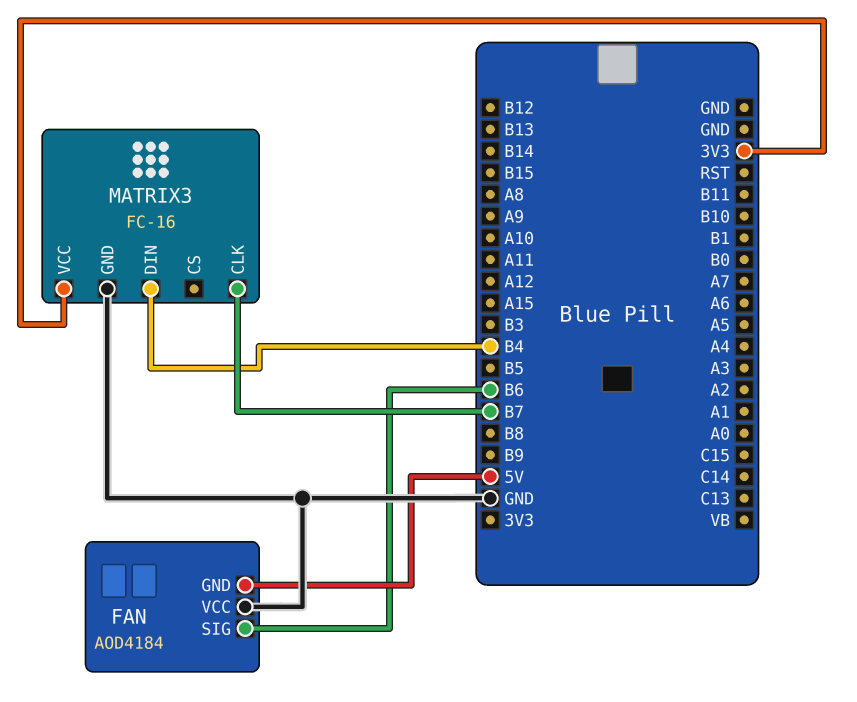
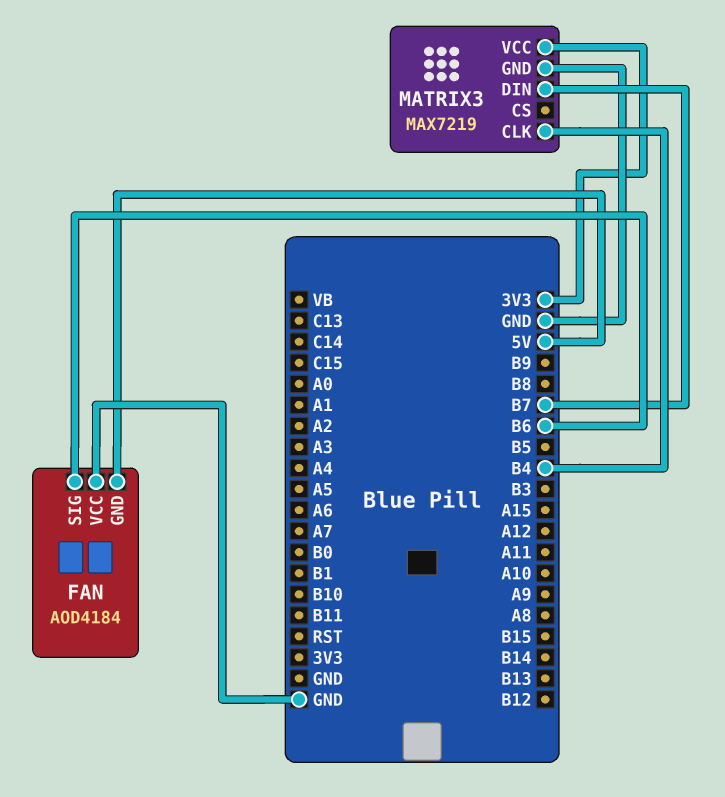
MATRIX3: FC-16 -> MAX7219
MATRIX3 pin CLK: B7 -> B4
MATRIX3 pin DIN: B4 -> B7

